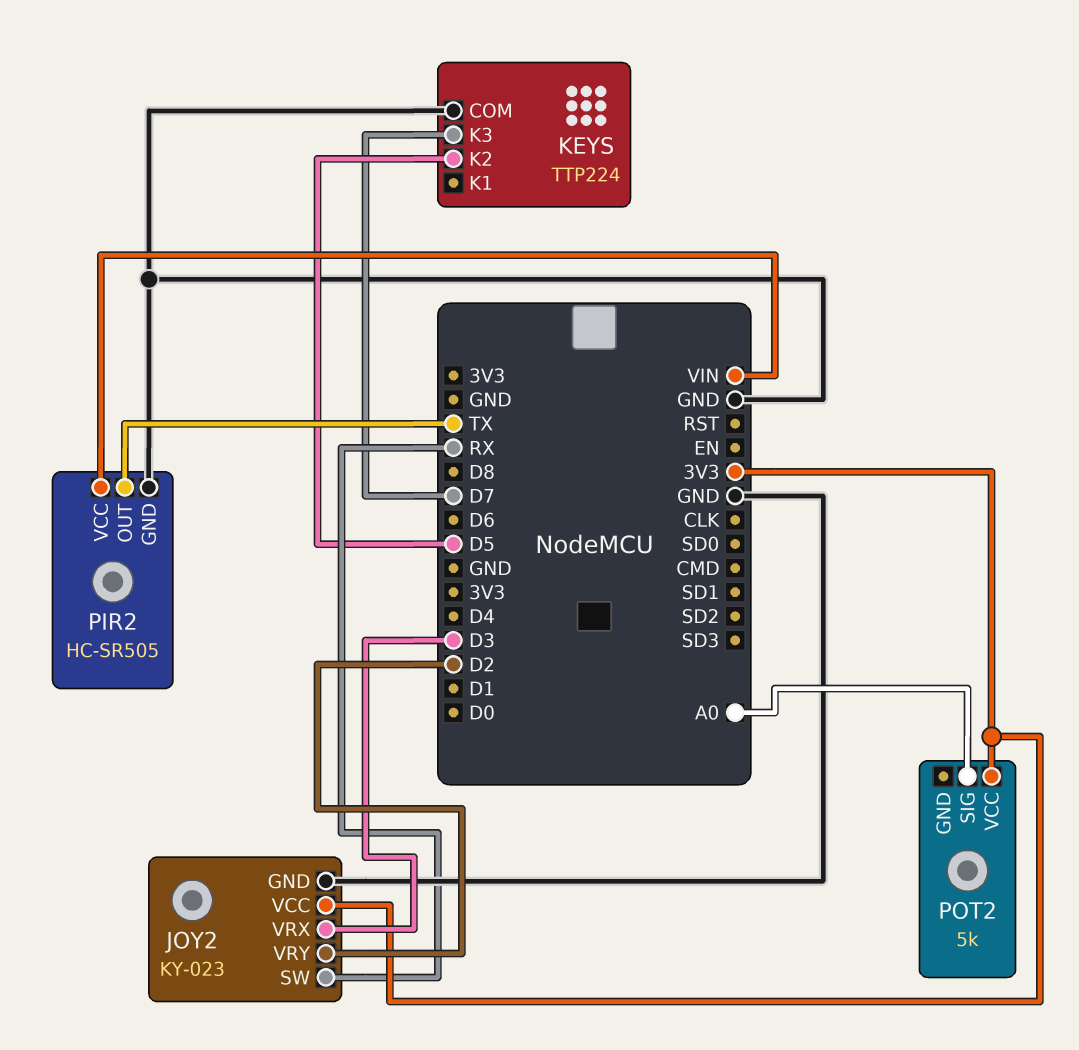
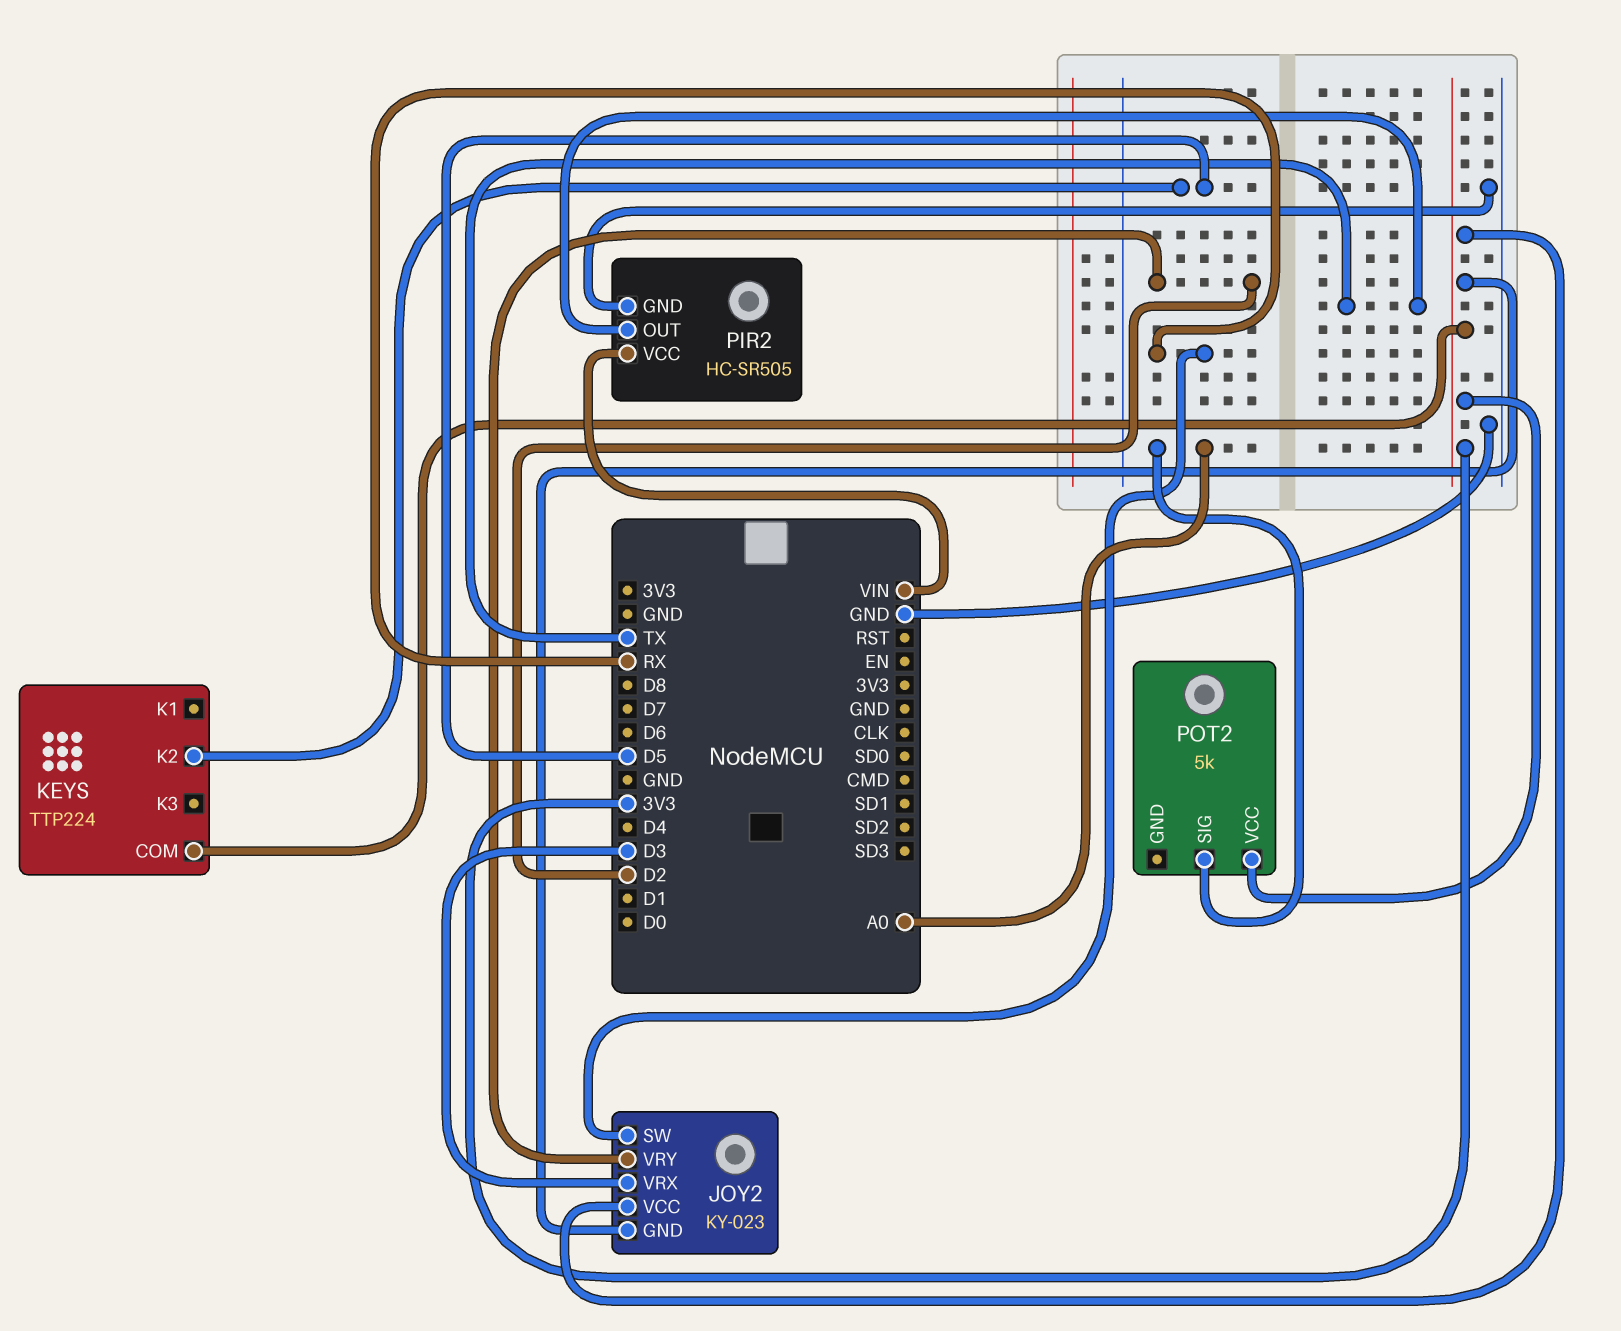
JOY2 pin GND: GND -> 3V3
KEYS pin COM: GND -> 3V3
KEYS pin K3: D7 -> none

